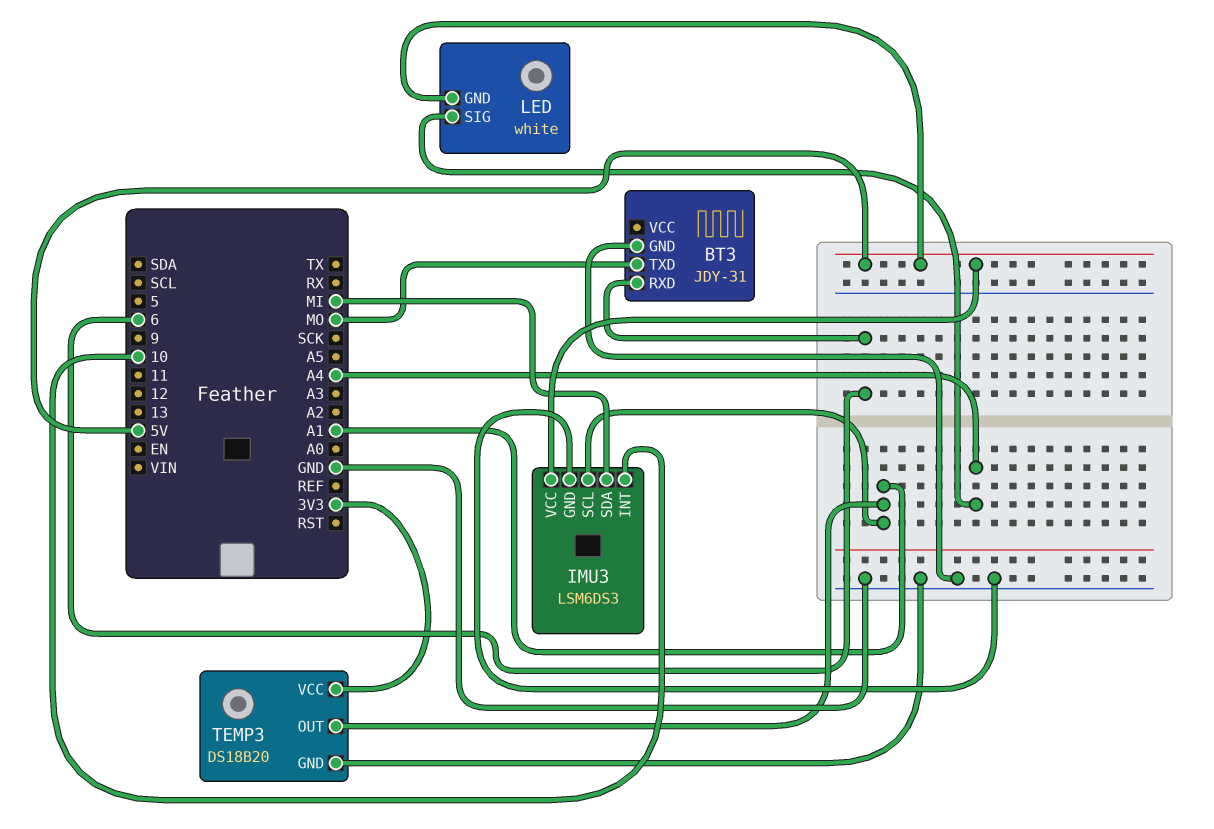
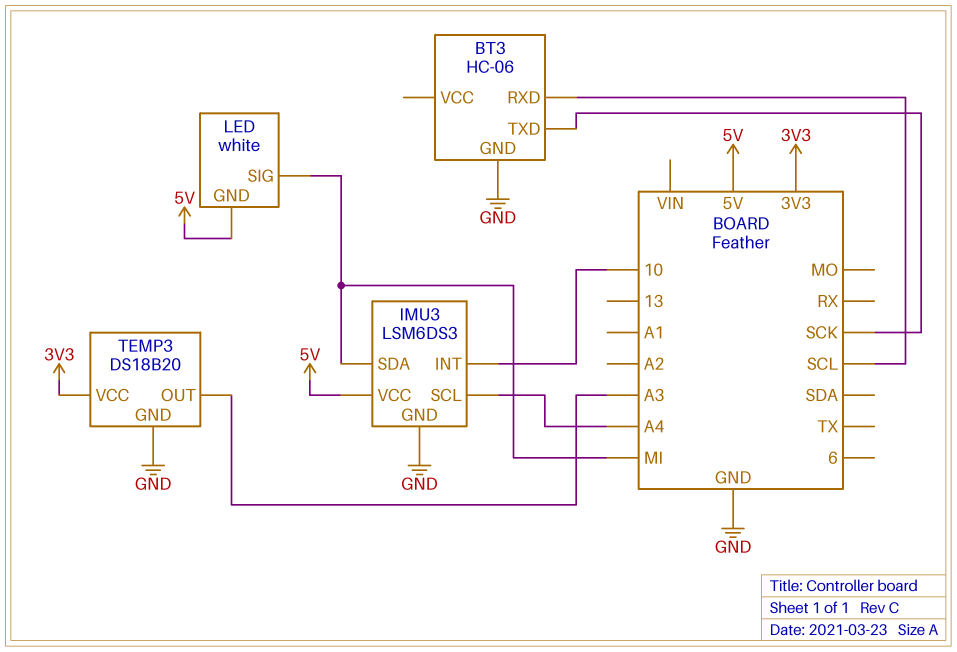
BT3: JDY-31 -> HC-06
BT3 pin RXD: 6 -> SCL
BT3 pin TXD: MO -> SCK
IMU3 pin SCL: A1 -> A4
LED pin SIG: A4 -> MI
TEMP3 pin OUT: A1 -> A3

